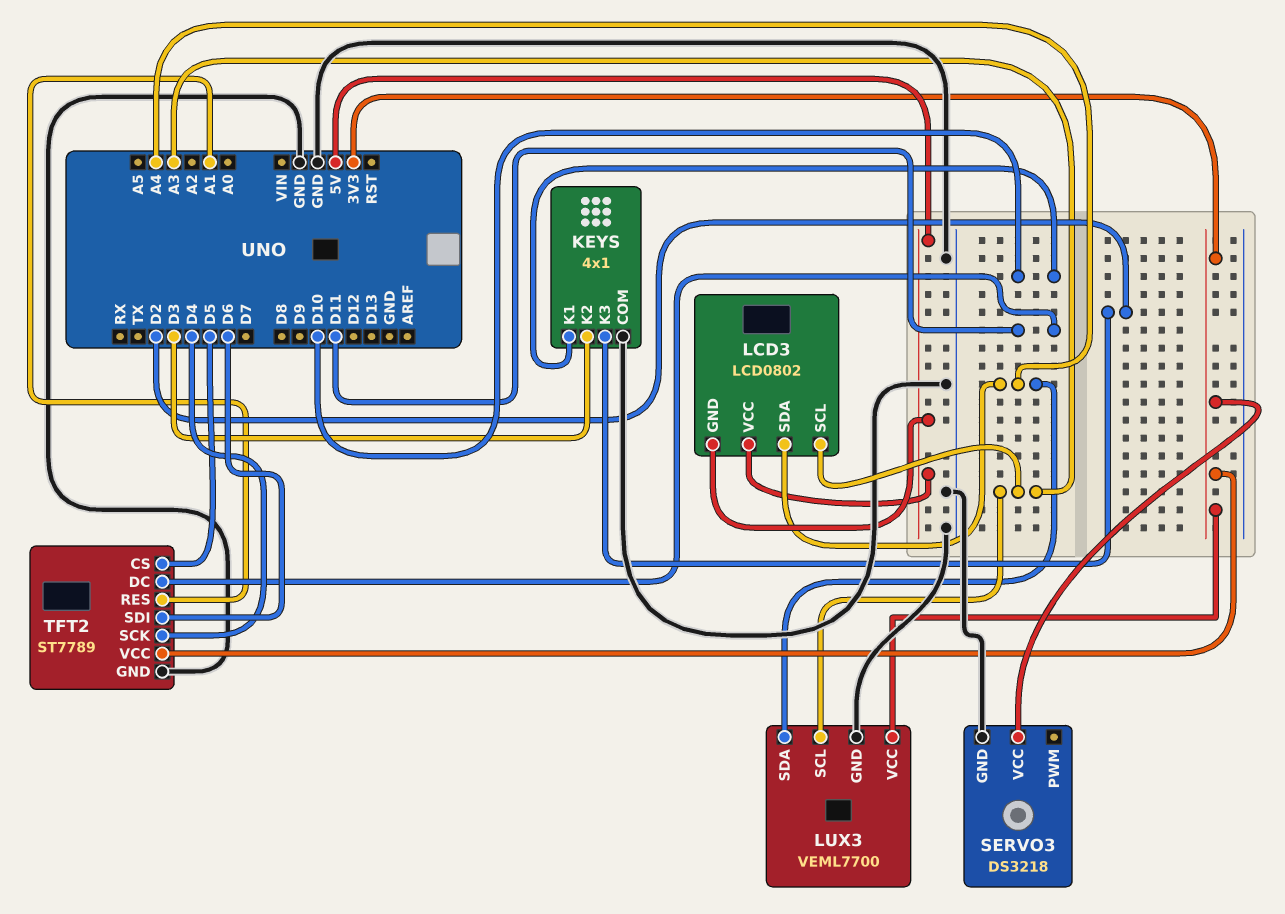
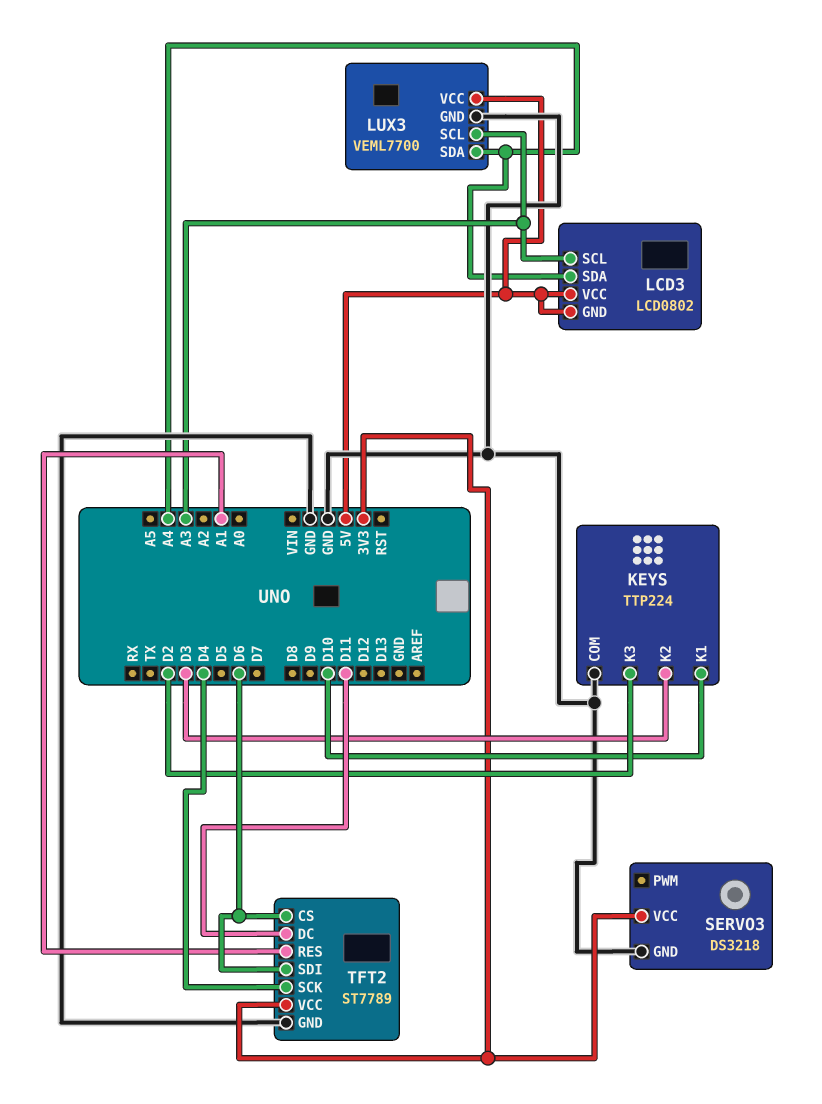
KEYS: 4x1 -> TTP224
LUX3 pin VCC: 3V3 -> 5V
TFT2 pin CS: D5 -> D6

